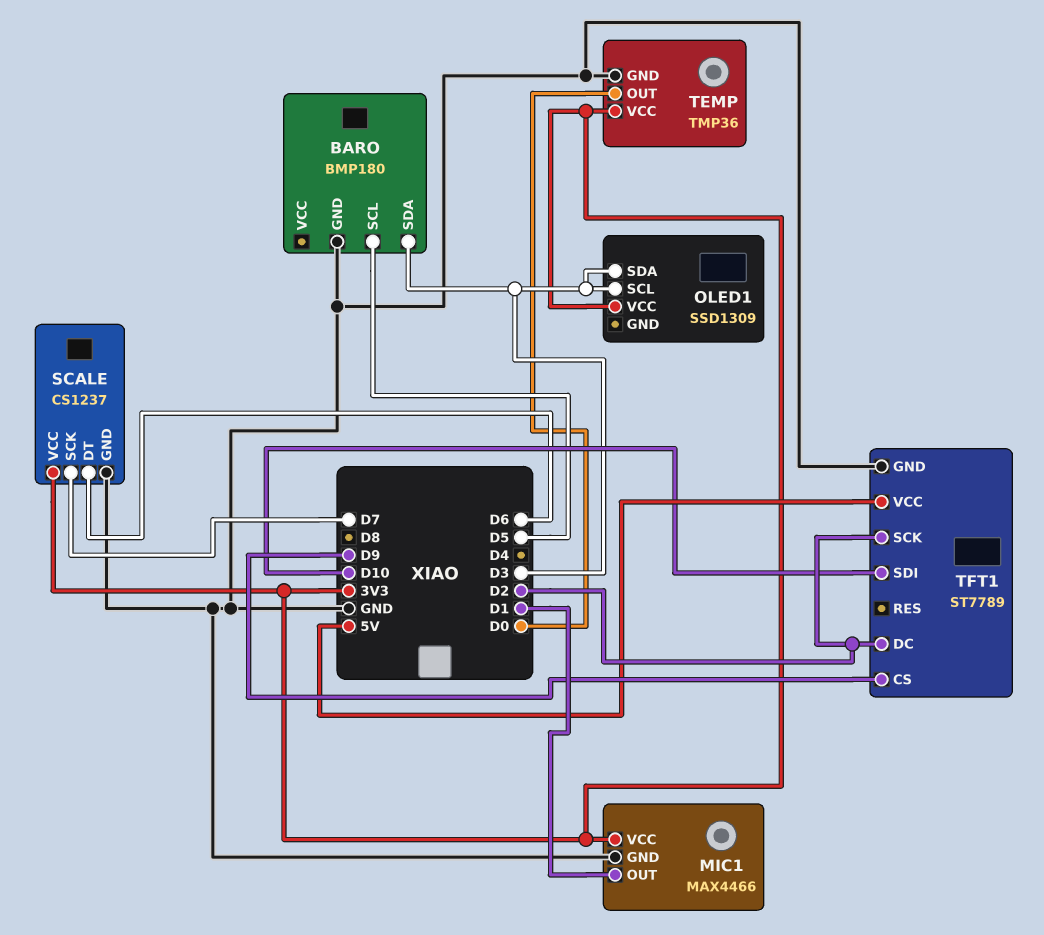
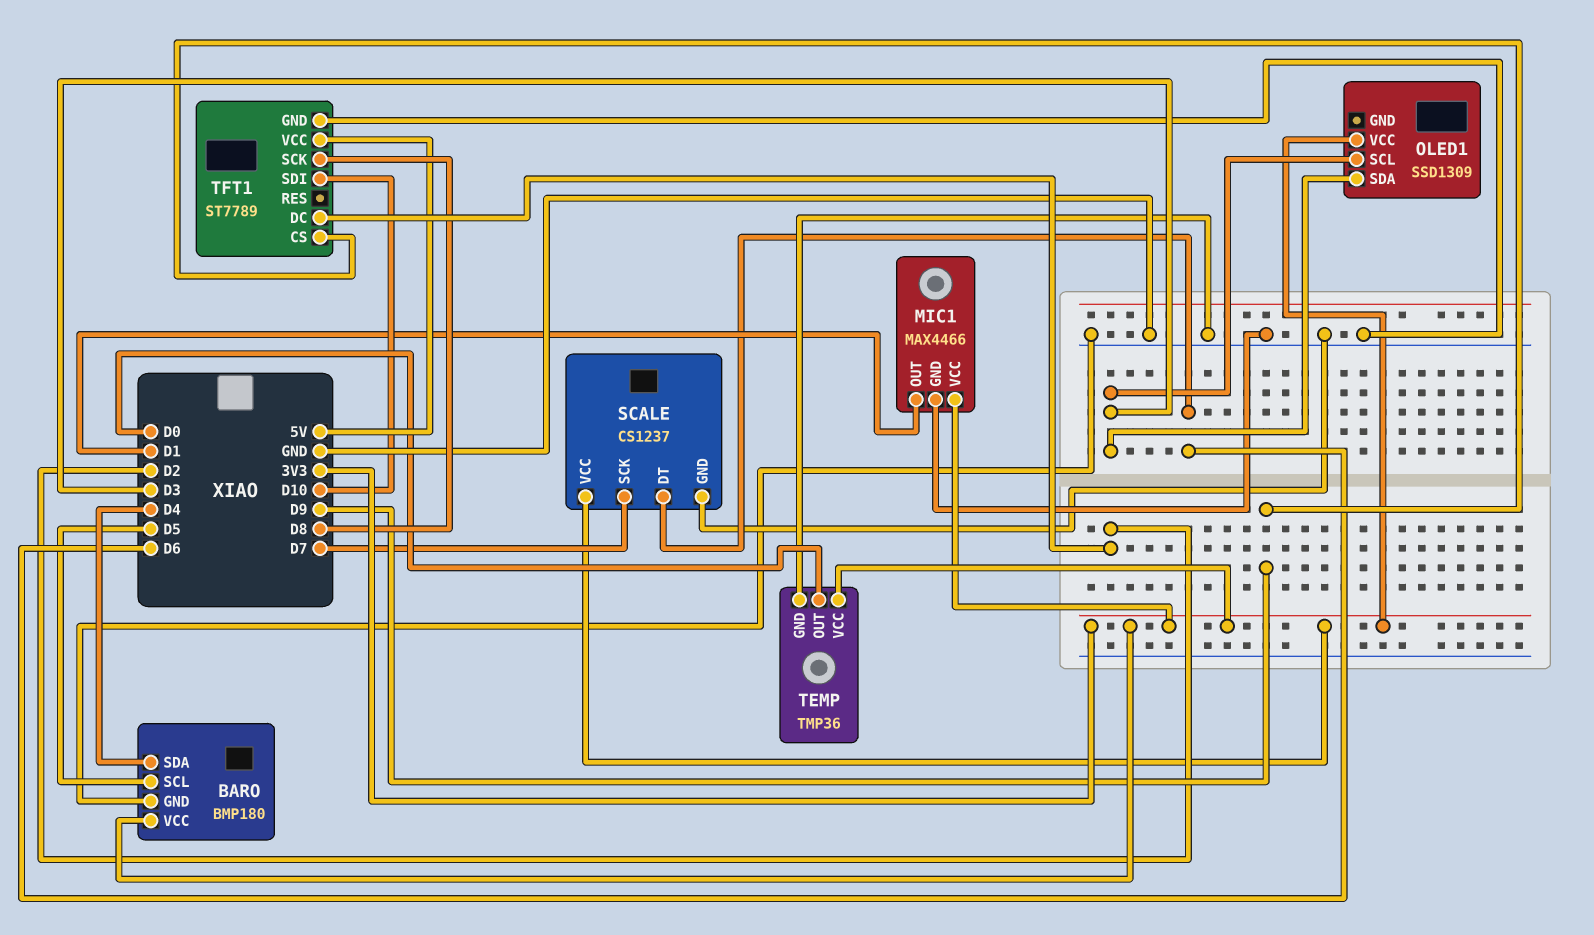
BARO pin SDA: D3 -> D4
BARO pin VCC: none -> 3V3
TFT1 pin SCK: D2 -> D8

